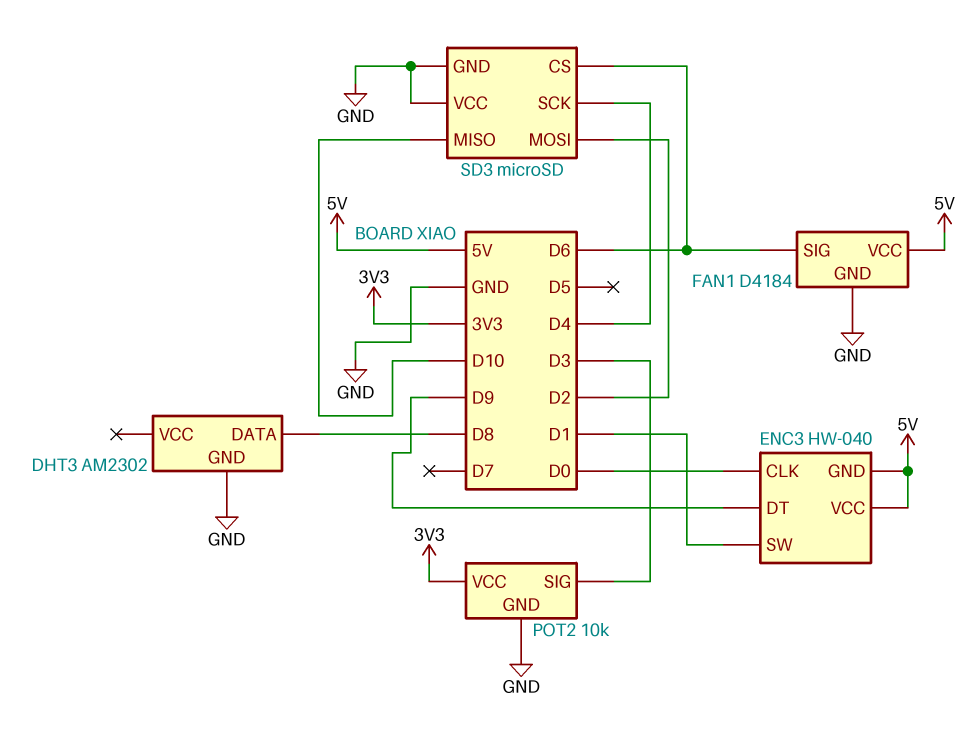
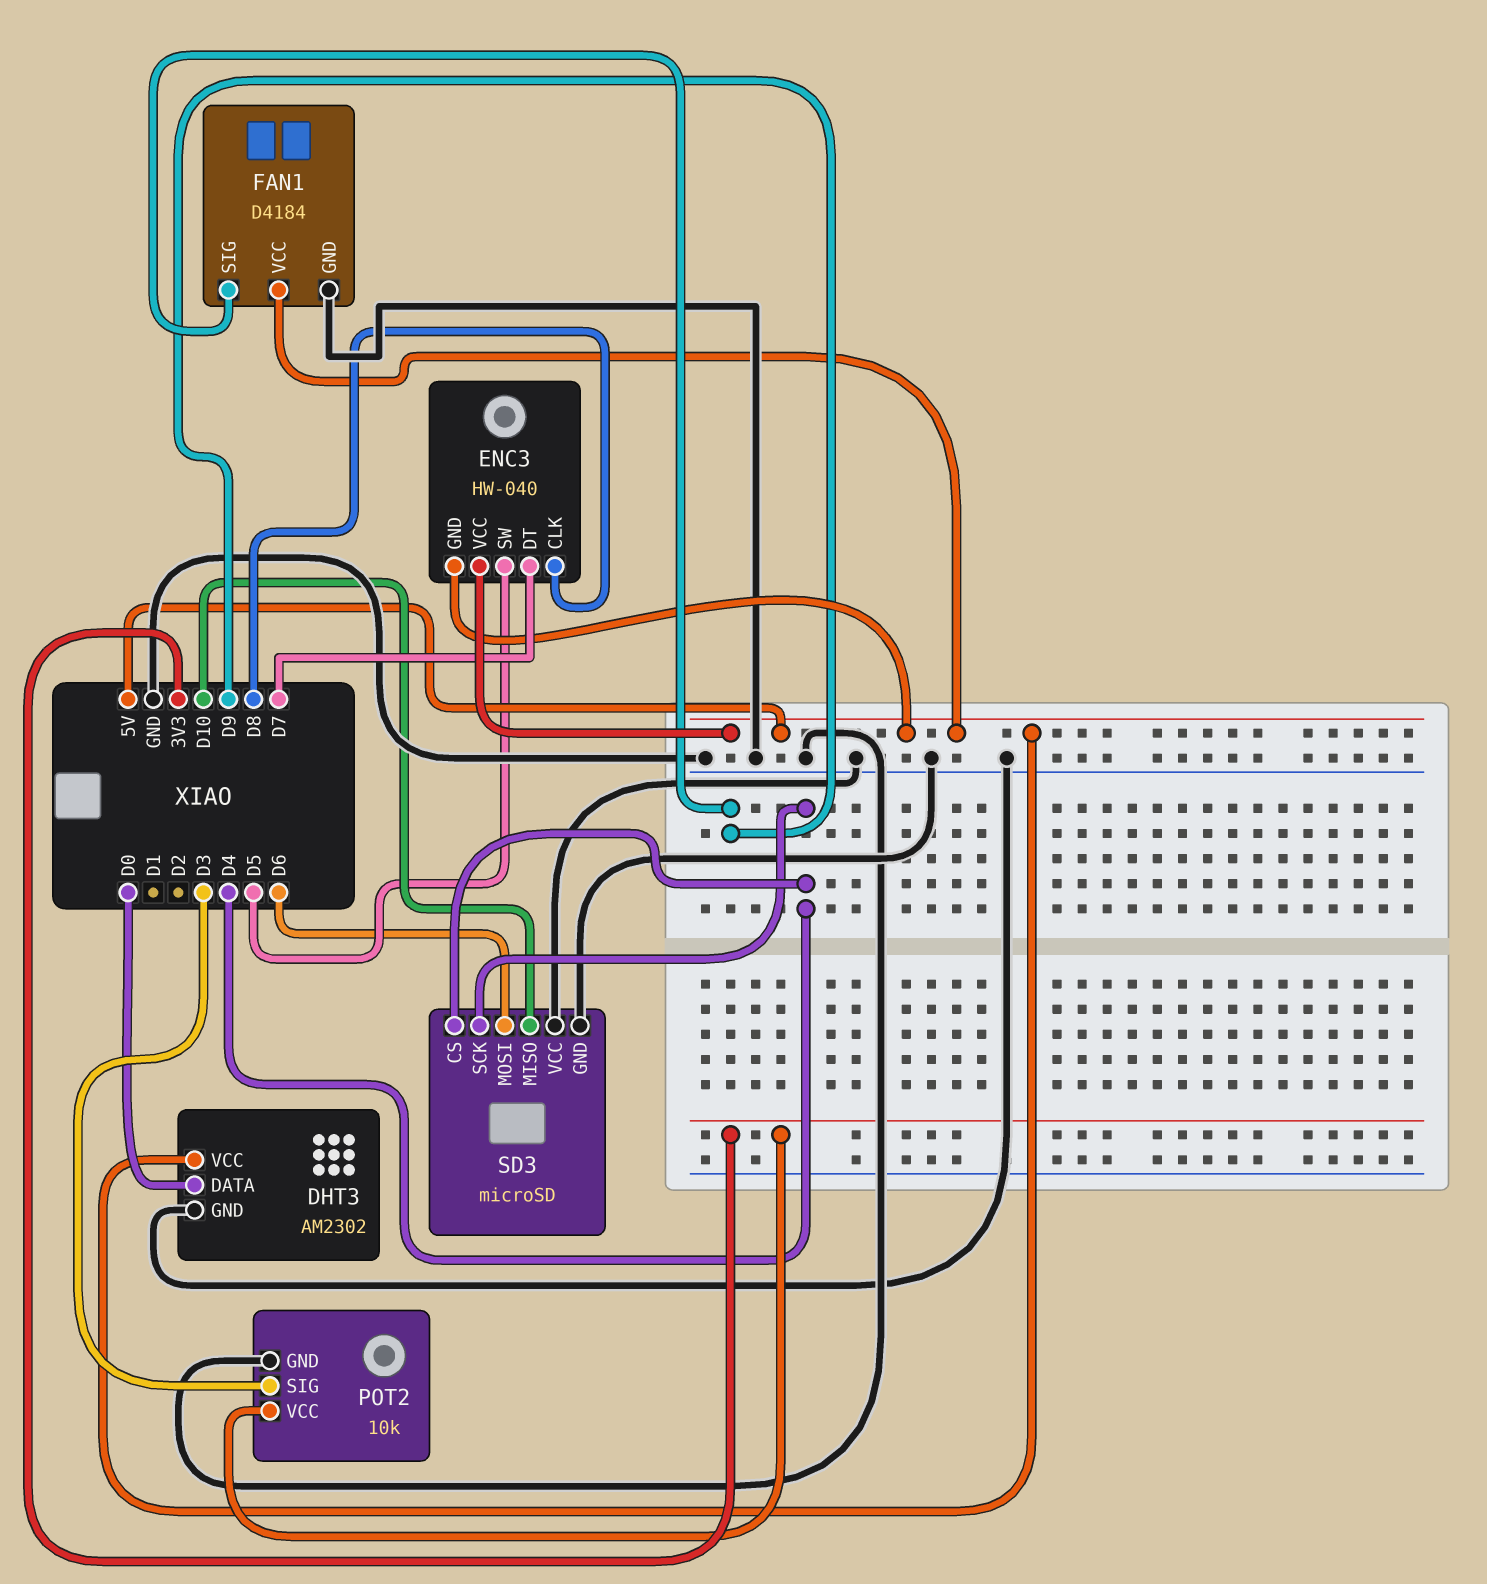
DHT3 pin DATA: D8 -> D0
DHT3 pin VCC: none -> 5V
ENC3 pin CLK: D0 -> D8
ENC3 pin DT: D9 -> D7
ENC3 pin SW: D1 -> D5
FAN1 pin SIG: D6 -> D9
SD3 pin CS: D6 -> D4
SD3 pin MOSI: D2 -> D6

